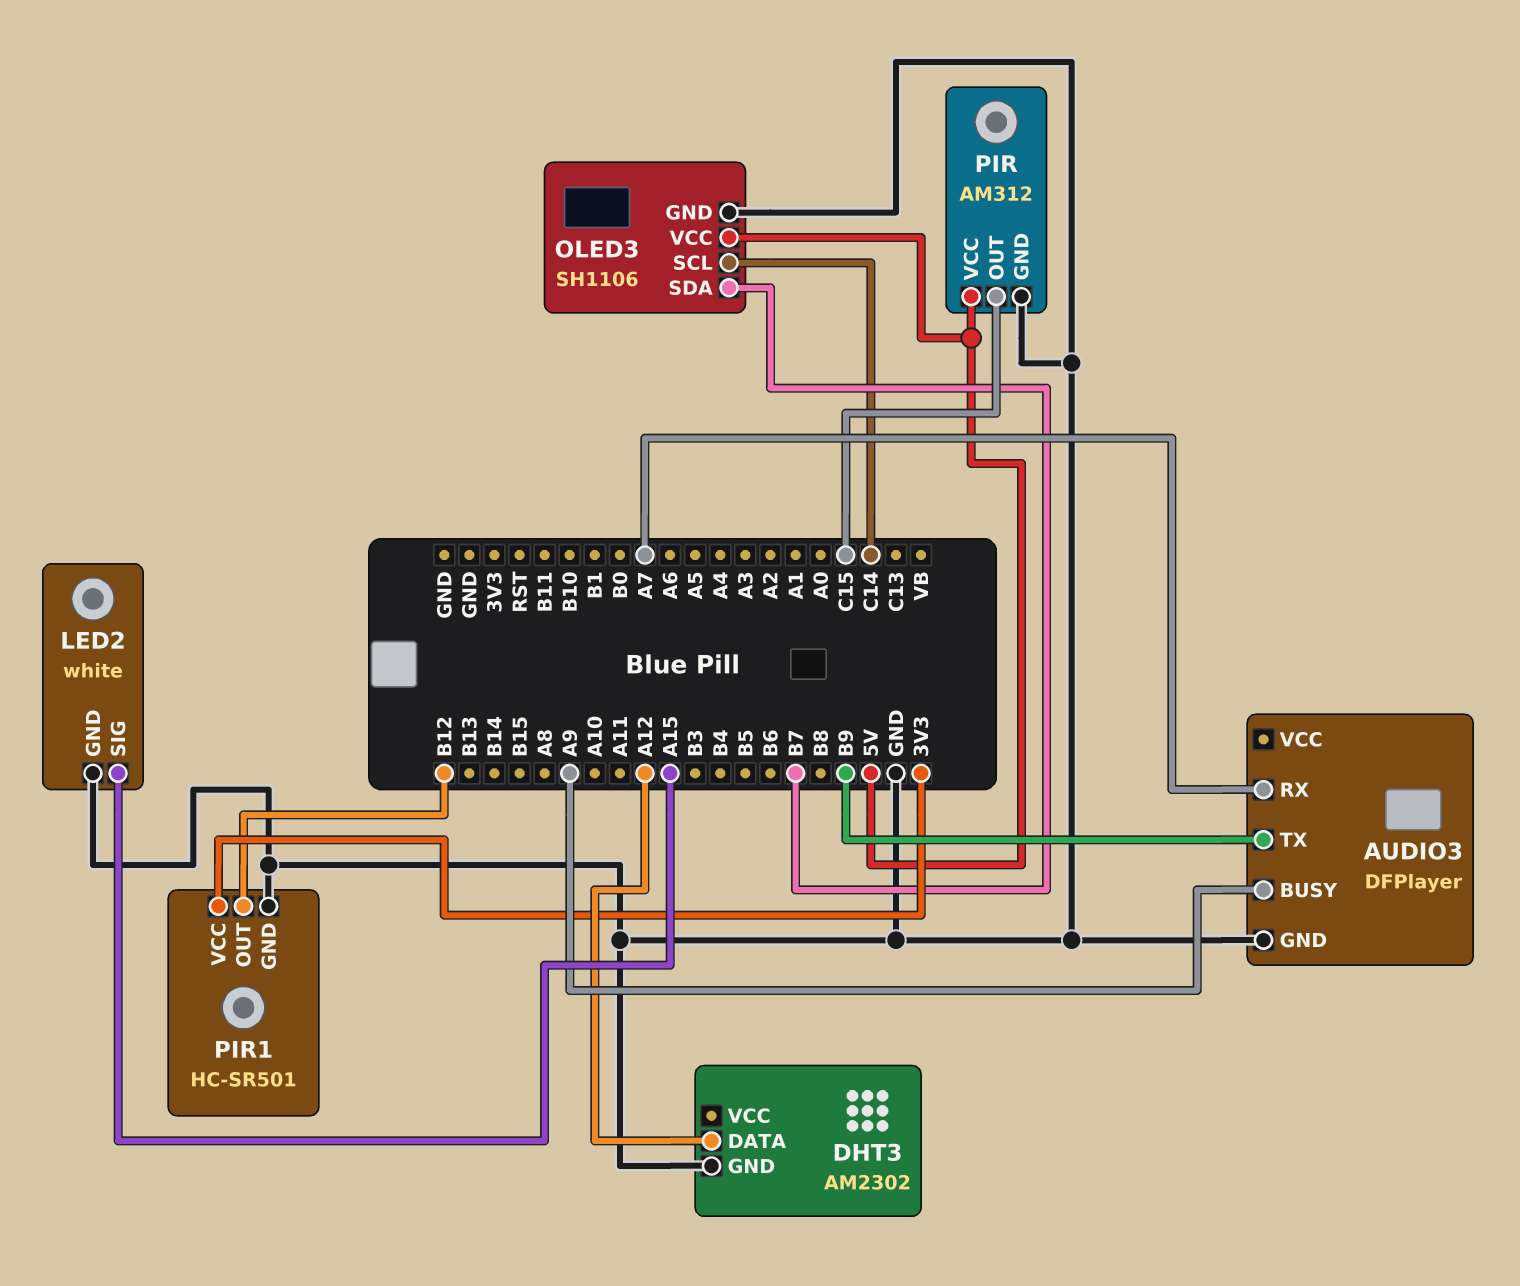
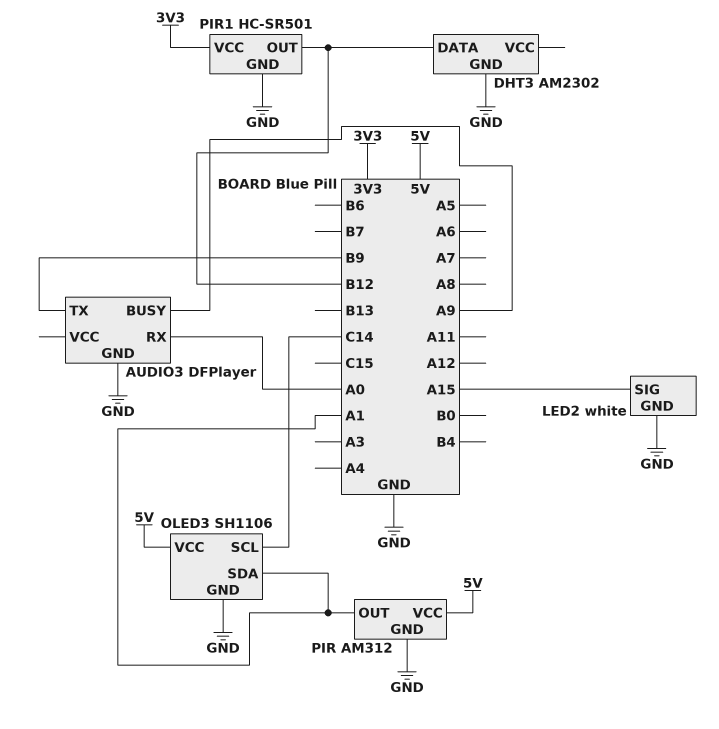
AUDIO3 pin RX: A7 -> A0
DHT3 pin DATA: A12 -> B12
OLED3 pin SDA: B7 -> A1
PIR pin OUT: C15 -> A1

